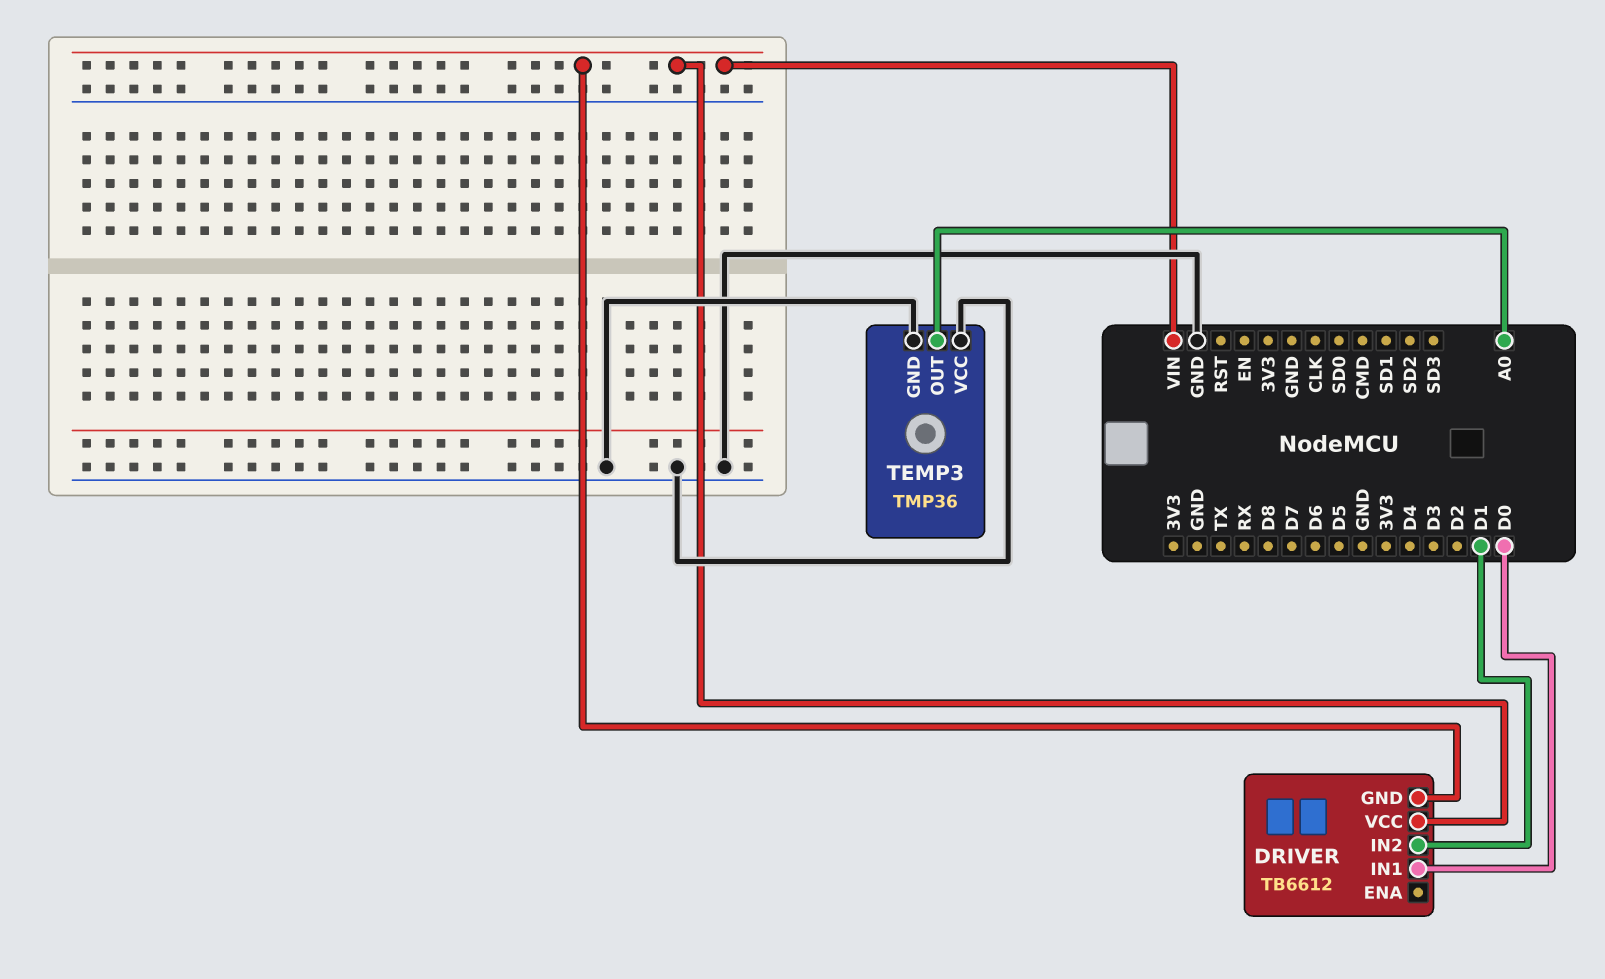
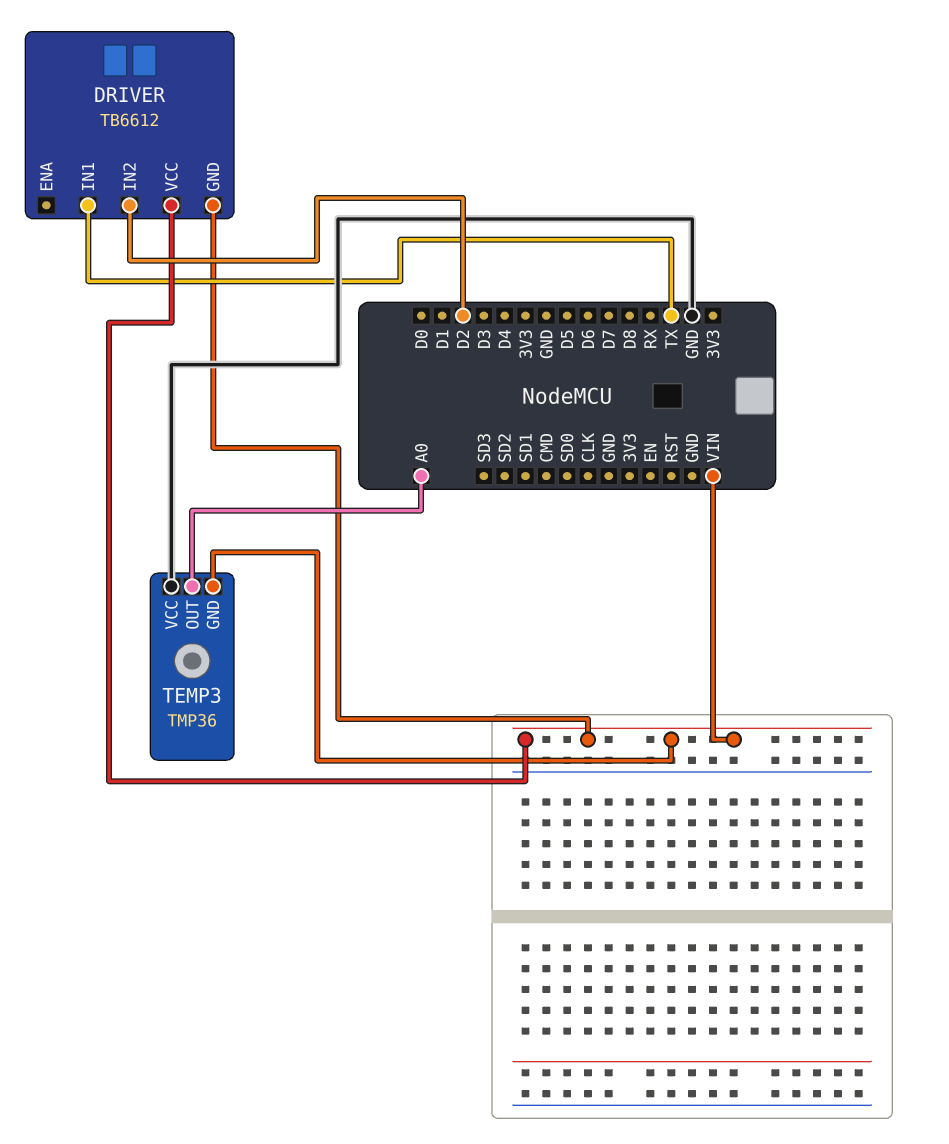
DRIVER pin IN1: D0 -> TX
DRIVER pin IN2: D1 -> D2
TEMP3 pin GND: GND -> VIN

